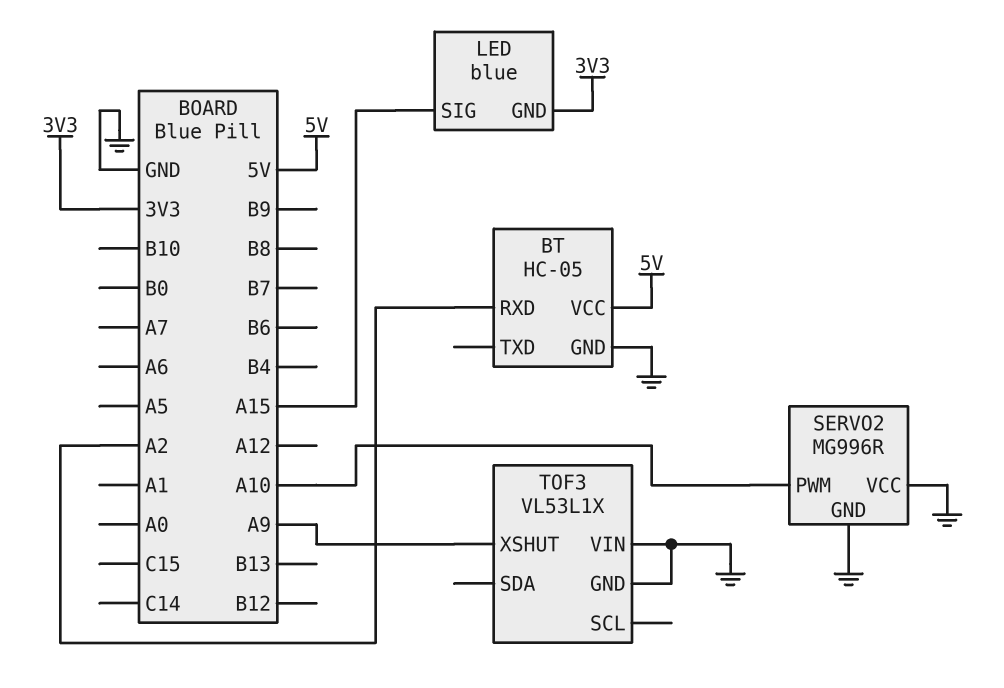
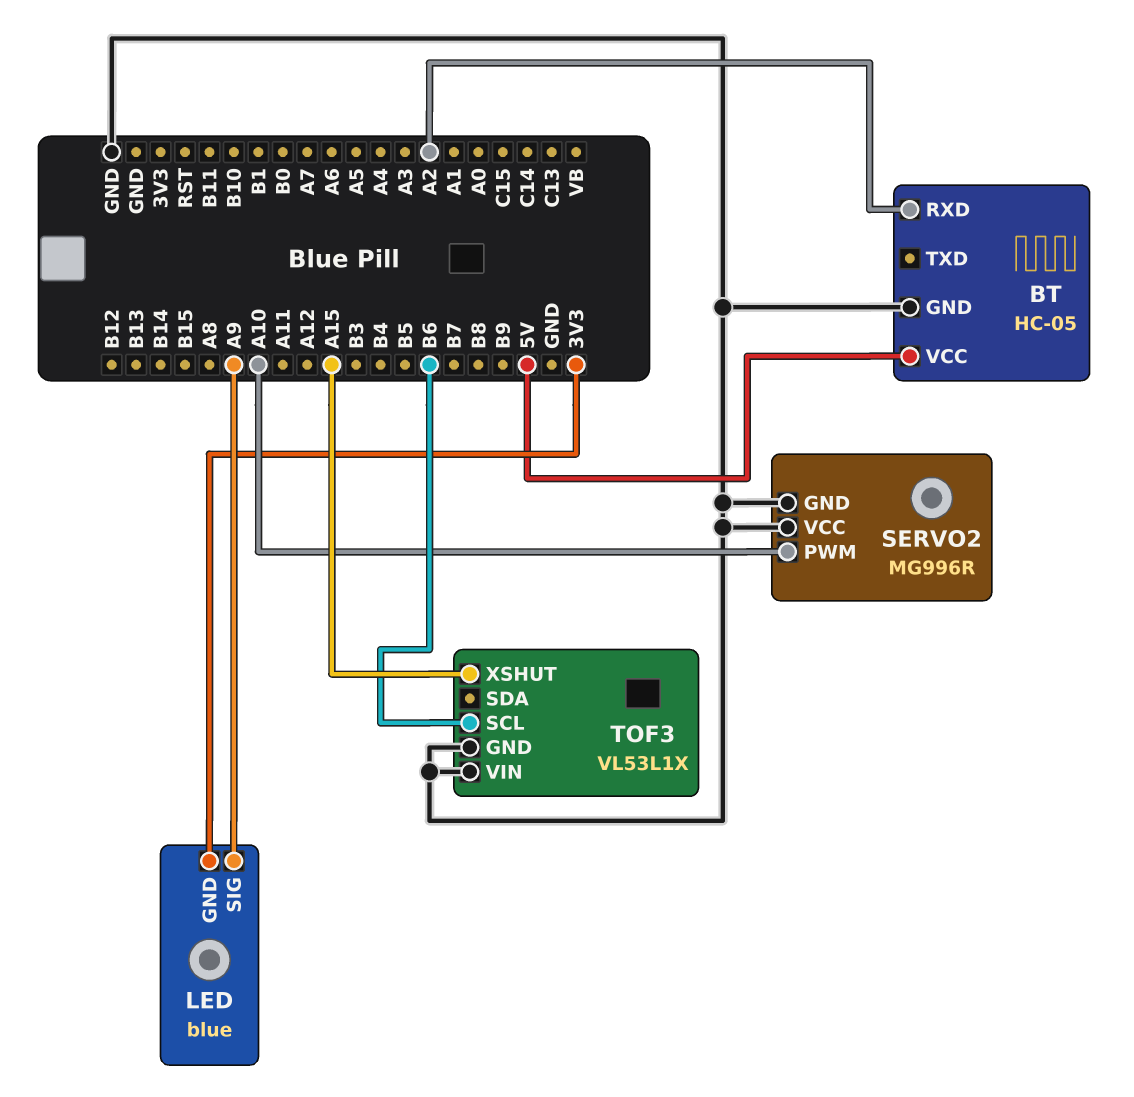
LED pin SIG: A15 -> A9
TOF3 pin SCL: none -> B6
TOF3 pin XSHUT: A9 -> A15

